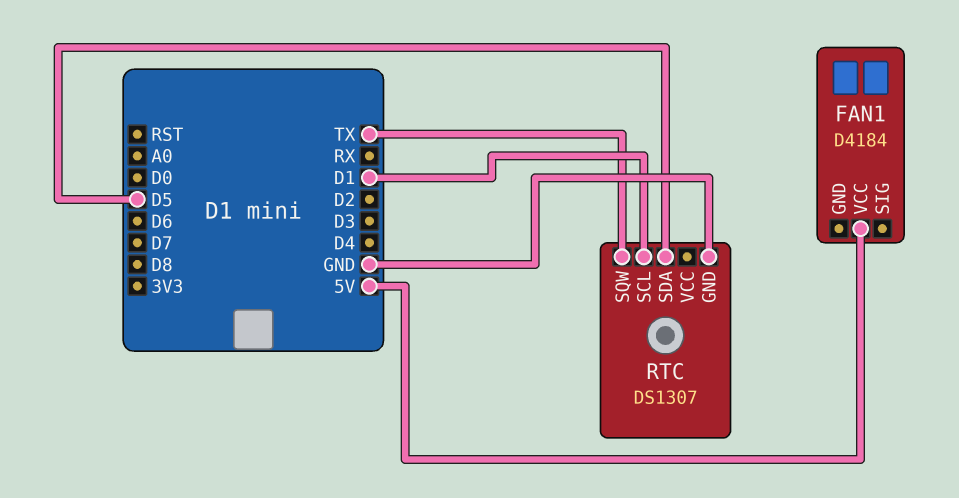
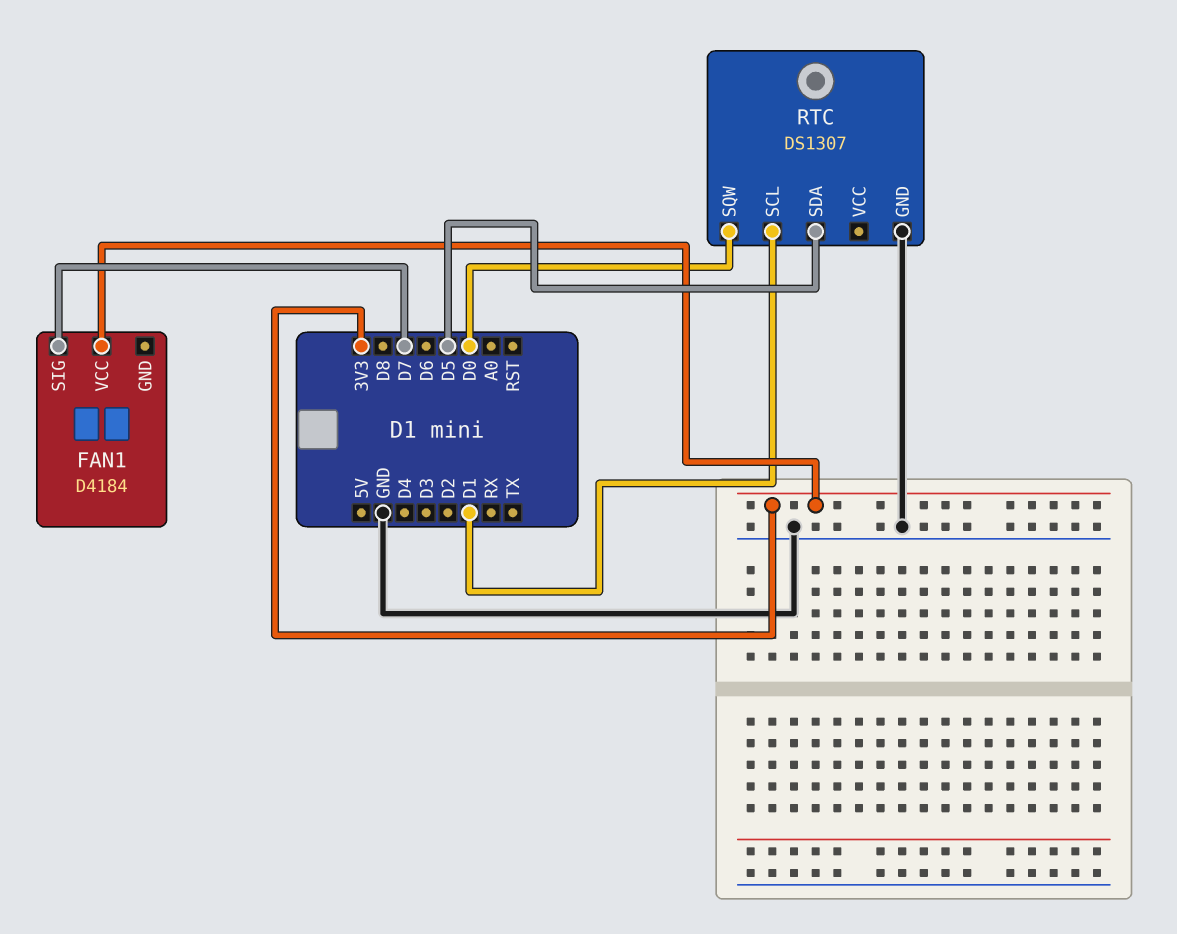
FAN1 pin SIG: none -> D7
FAN1 pin VCC: 5V -> 3V3
RTC pin SQW: TX -> D0

